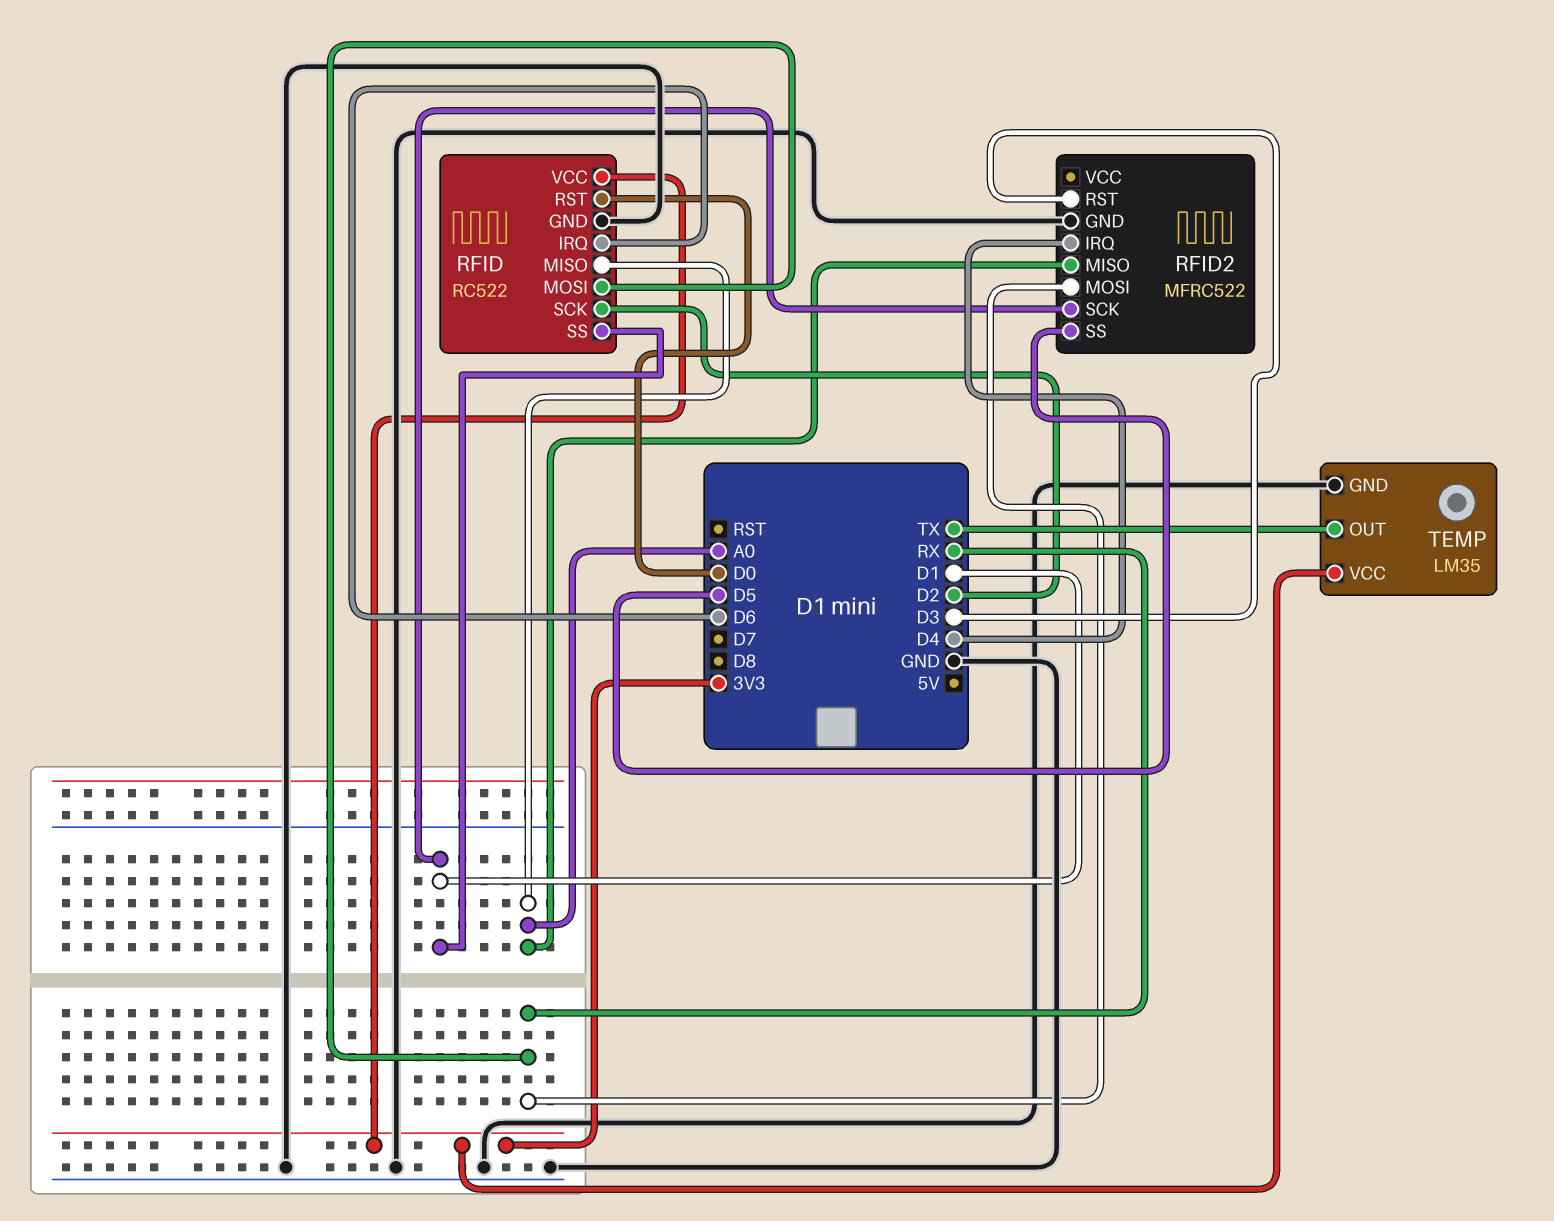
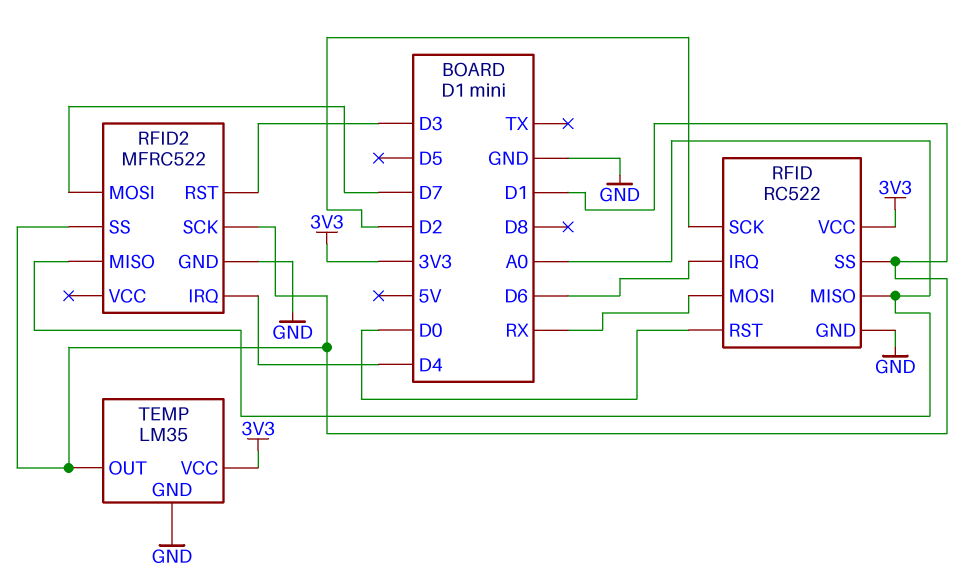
RFID2 pin MOSI: RX -> D7
RFID2 pin SS: D5 -> D1
TEMP pin OUT: TX -> D1

